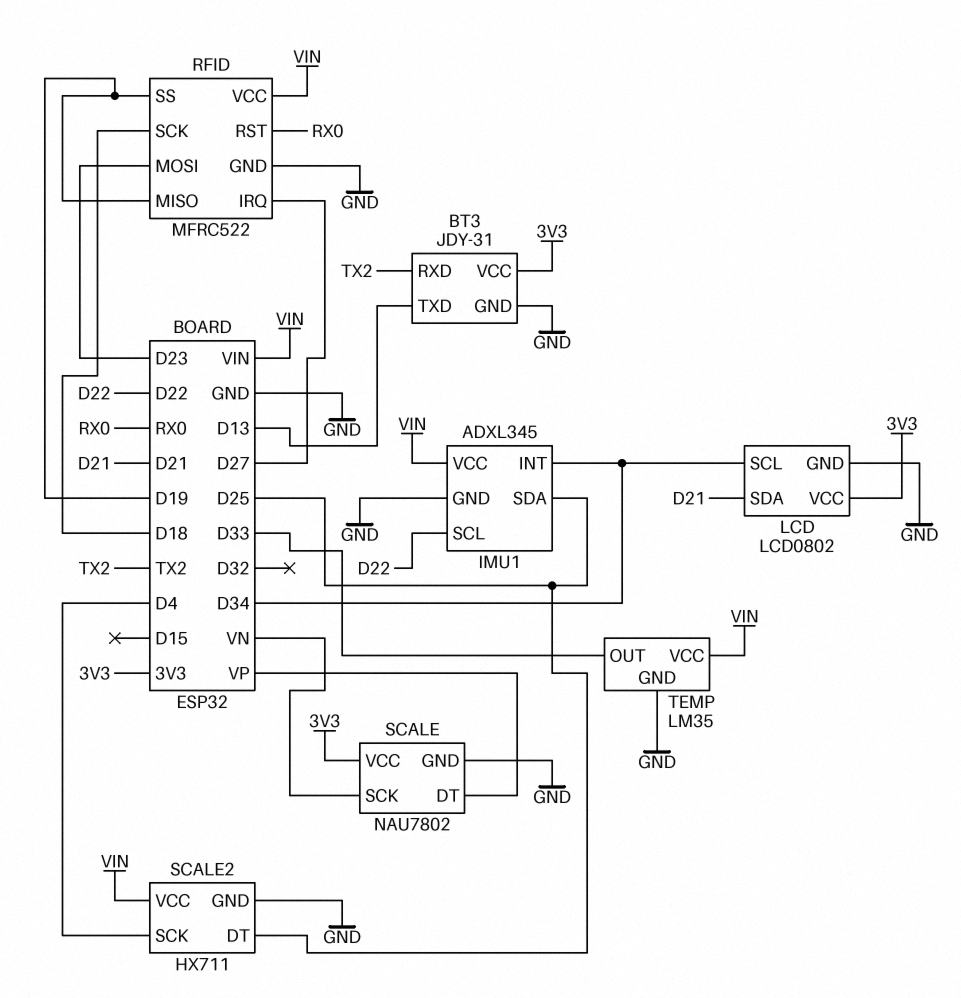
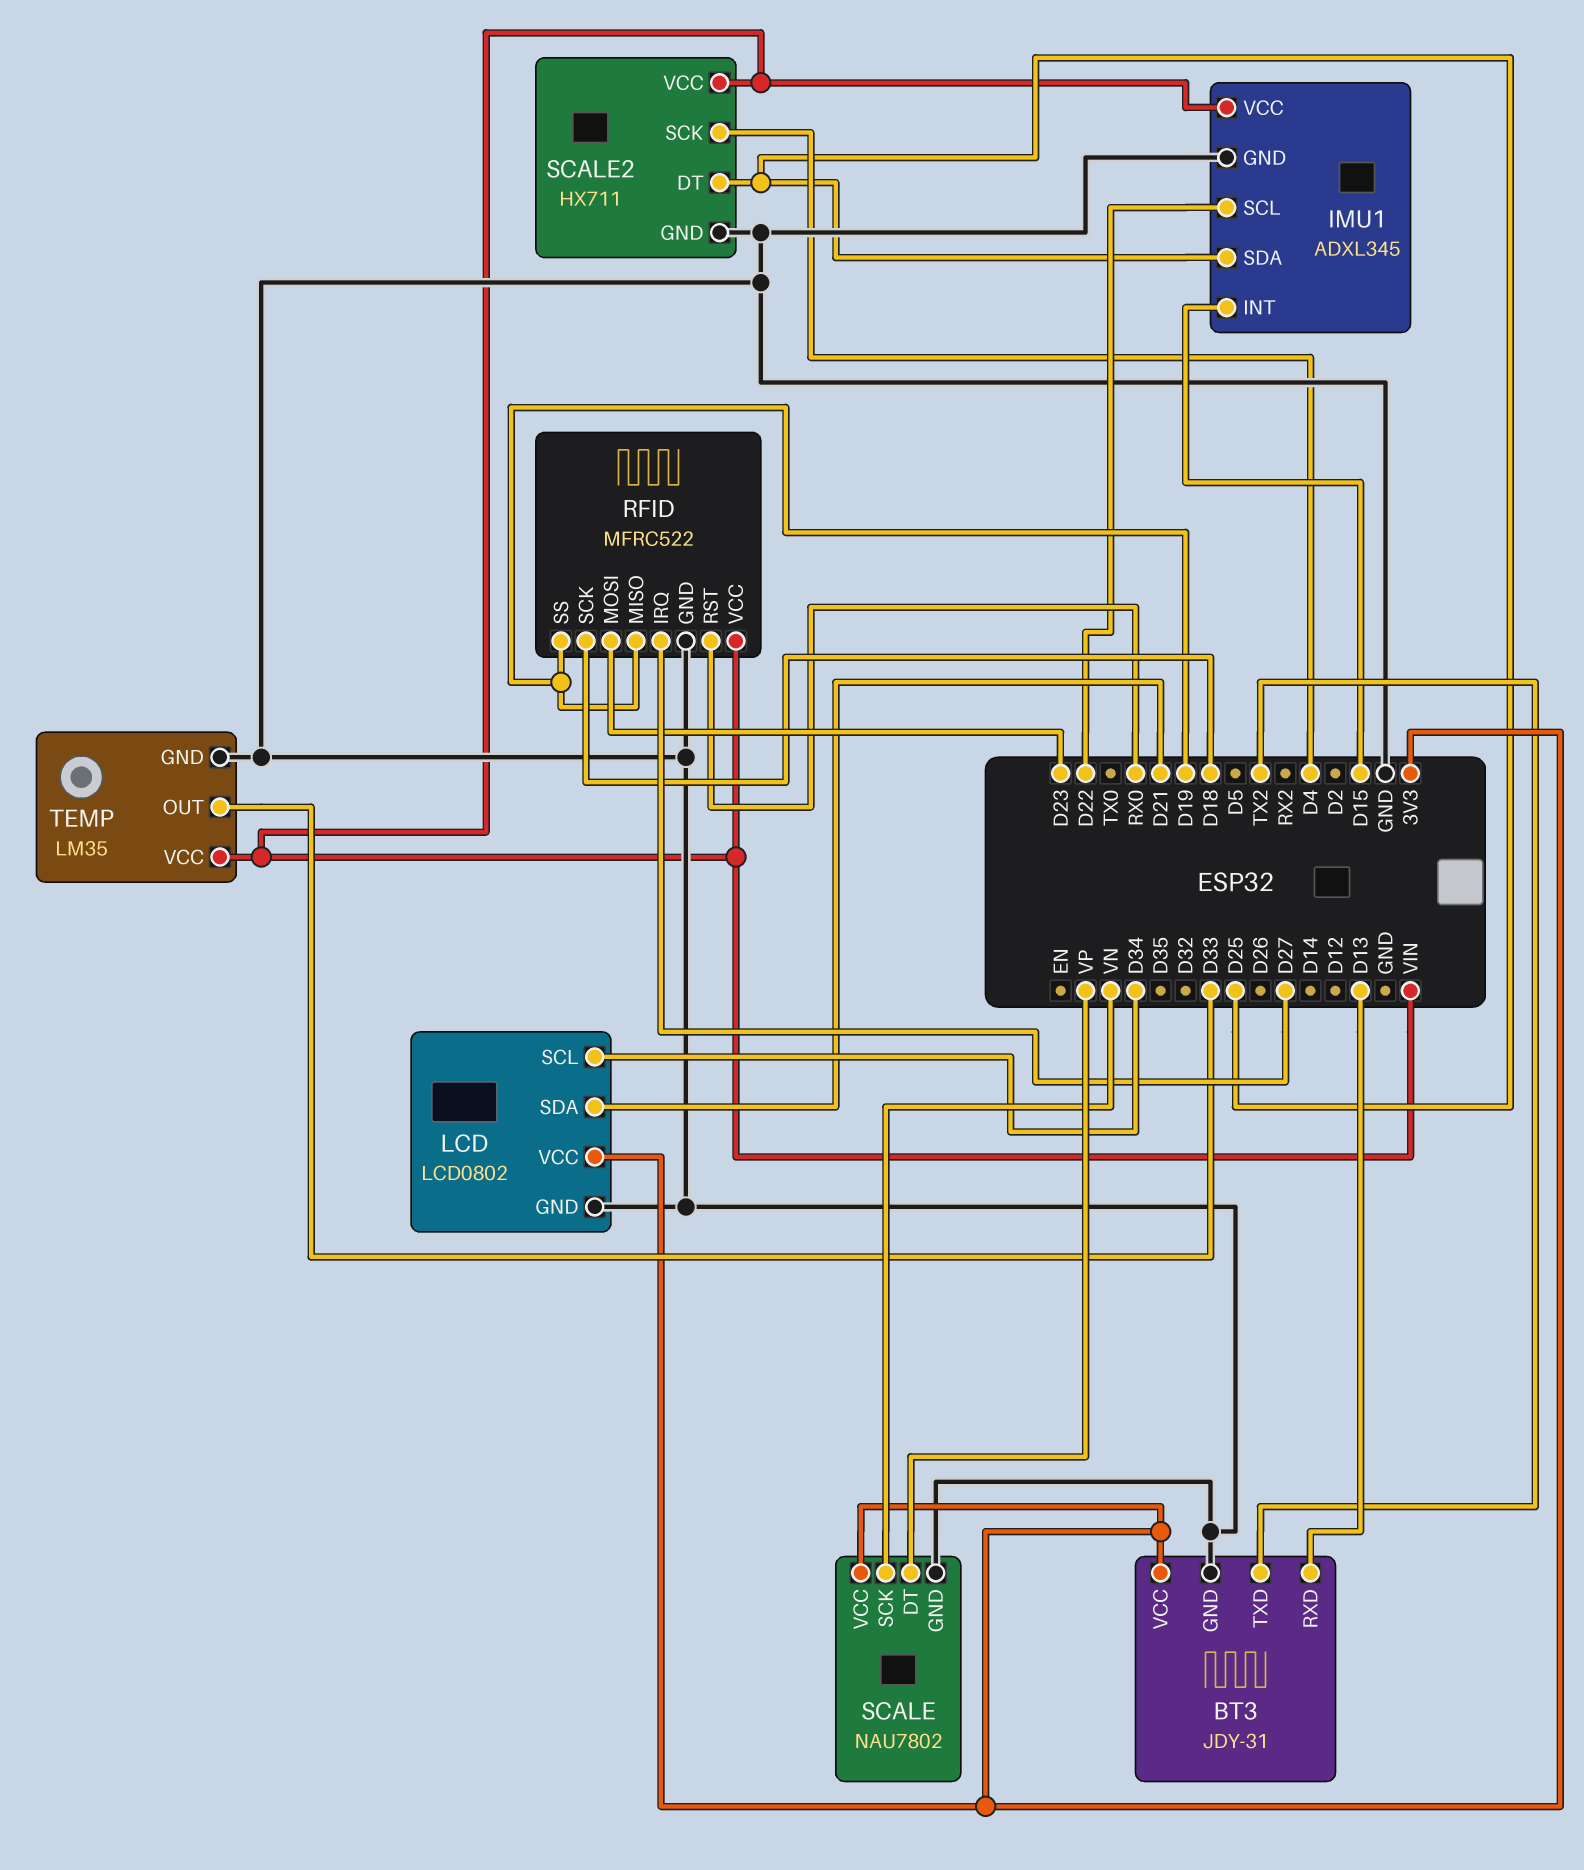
BT3 pin RXD: TX2 -> D13
BT3 pin TXD: D13 -> TX2
IMU1 pin INT: D34 -> D15

